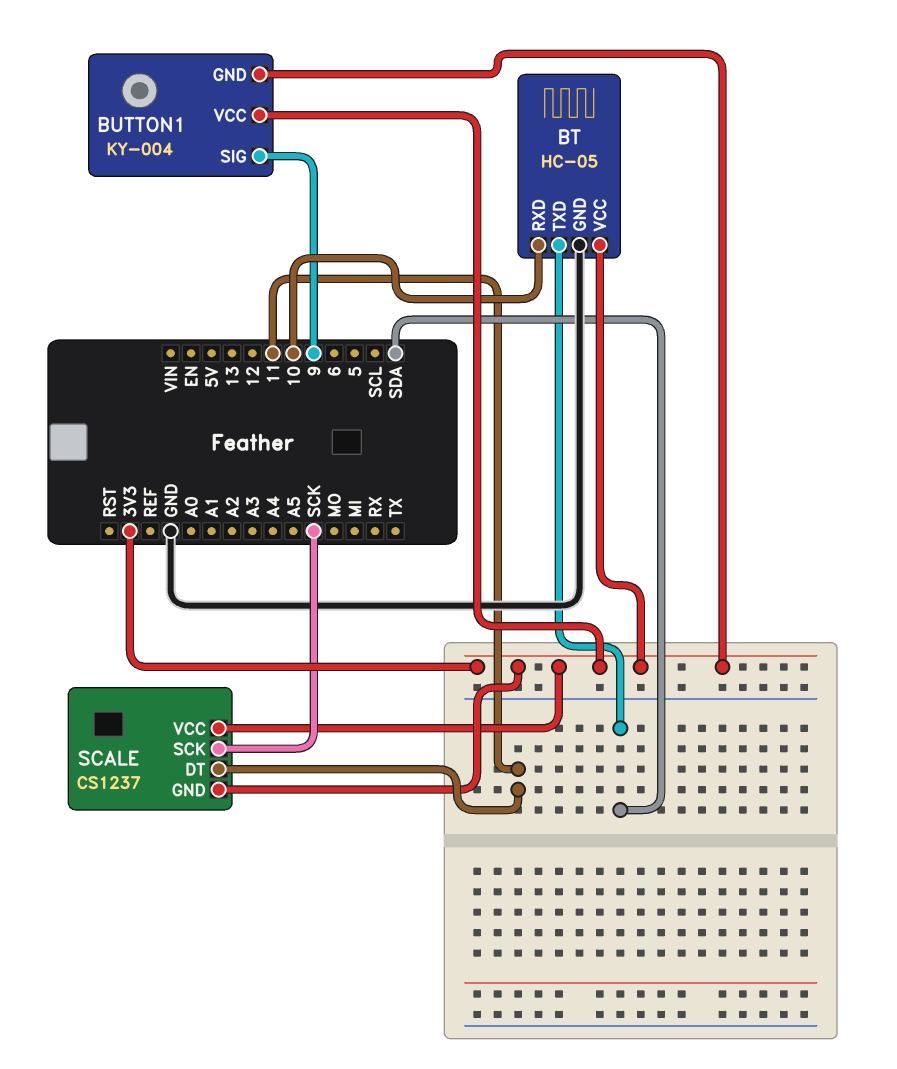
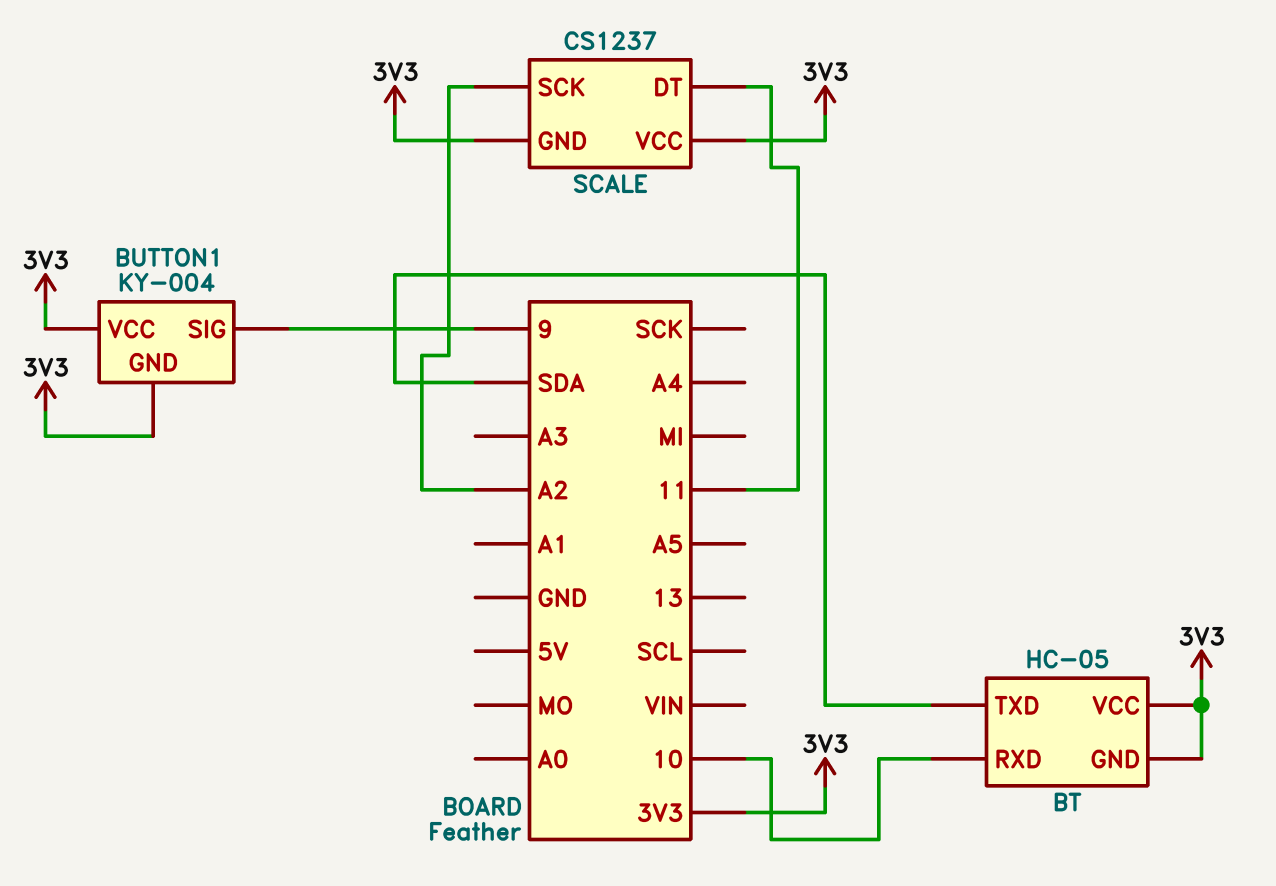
BT pin GND: GND -> 3V3
SCALE pin SCK: SCK -> A2

